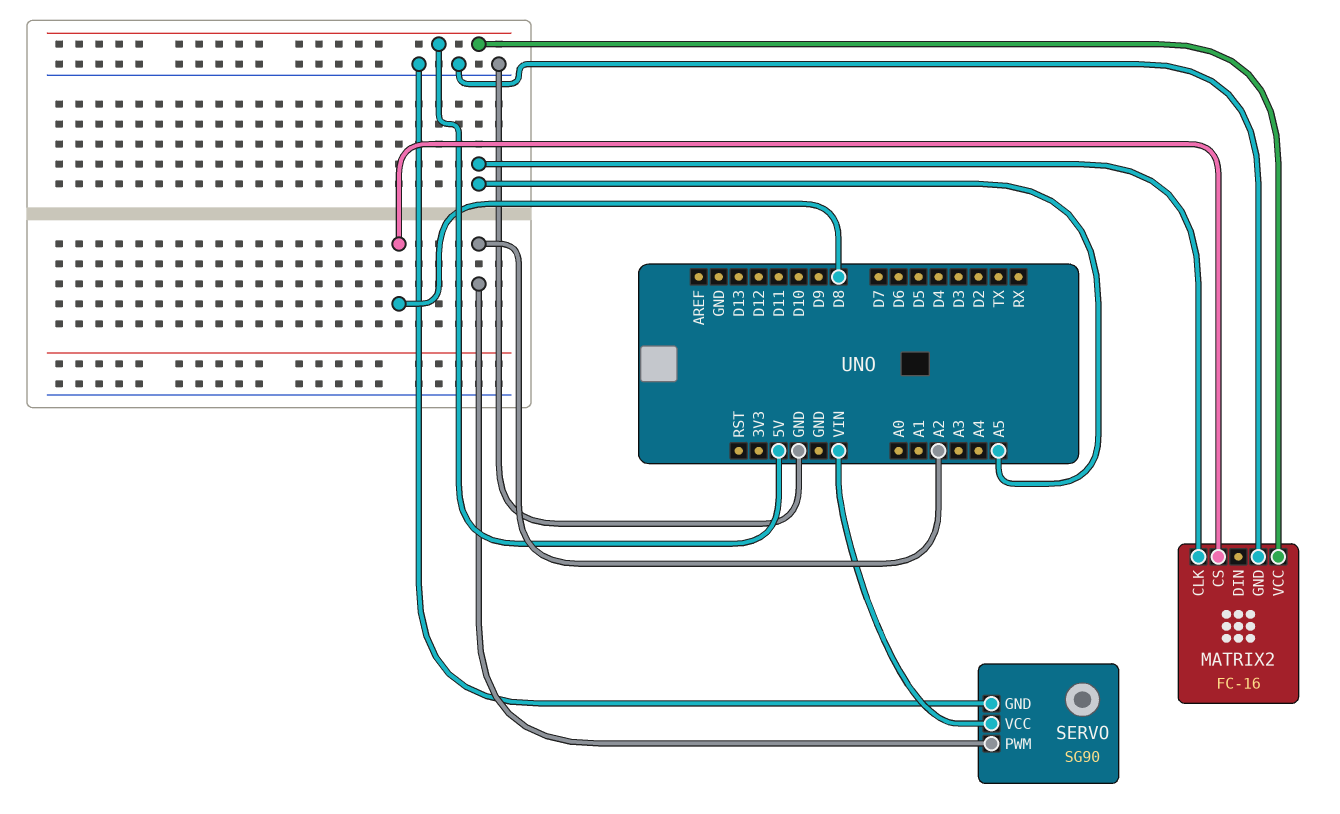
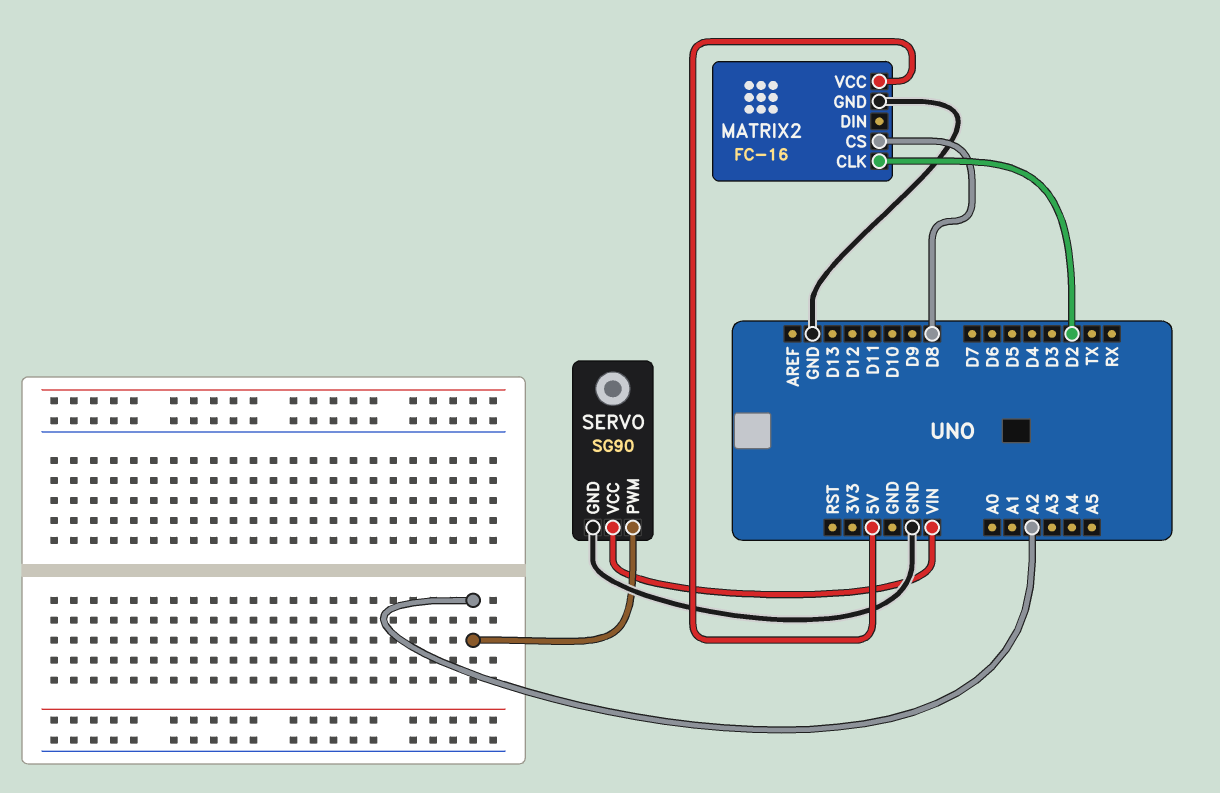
MATRIX2 pin CLK: A5 -> D2

